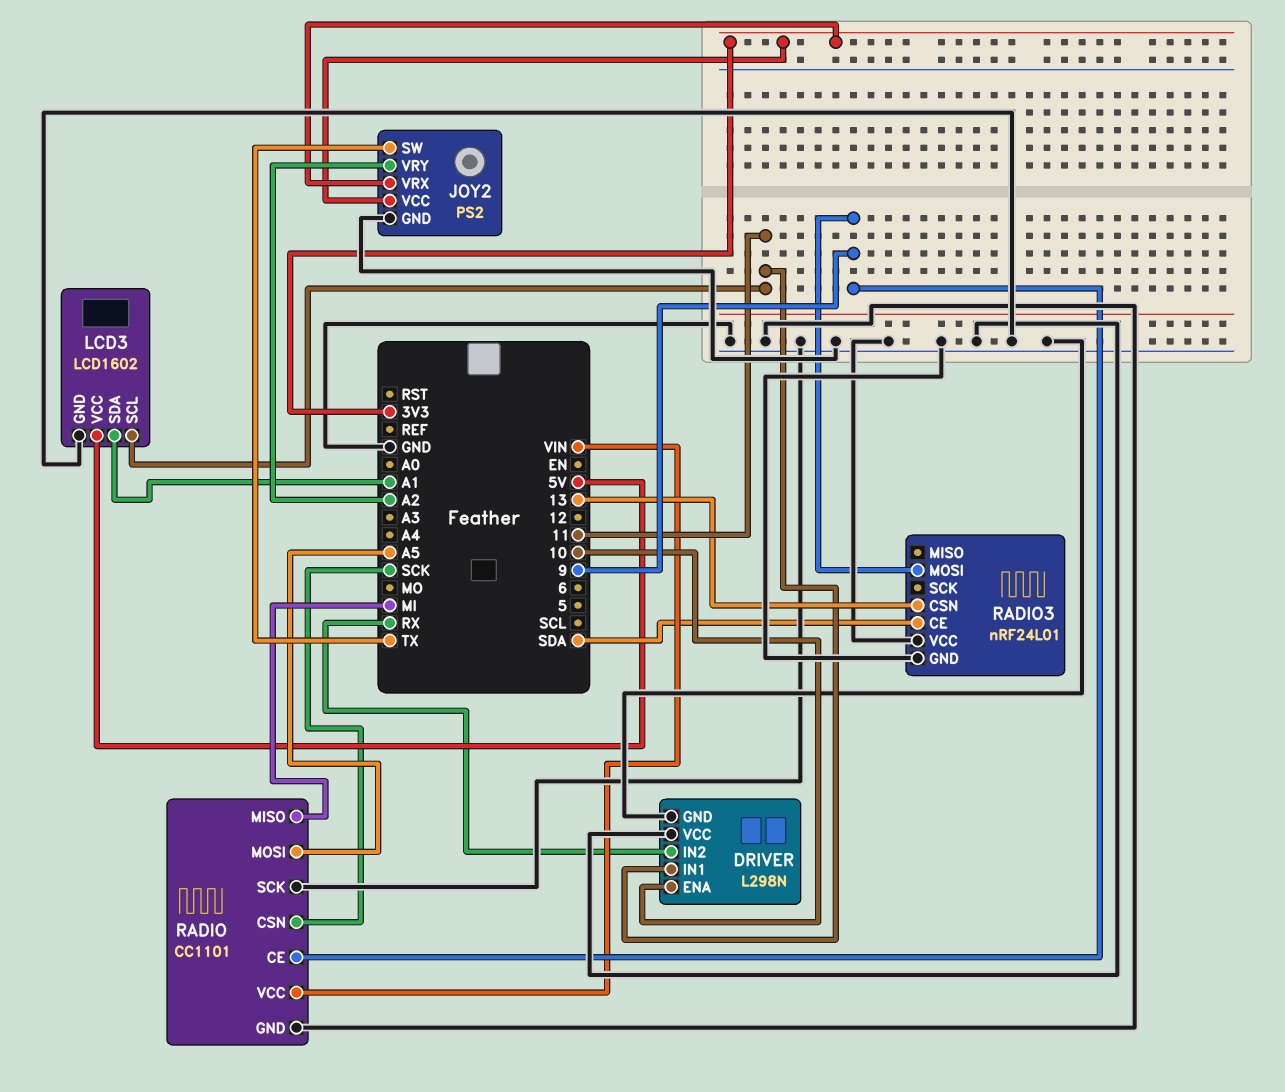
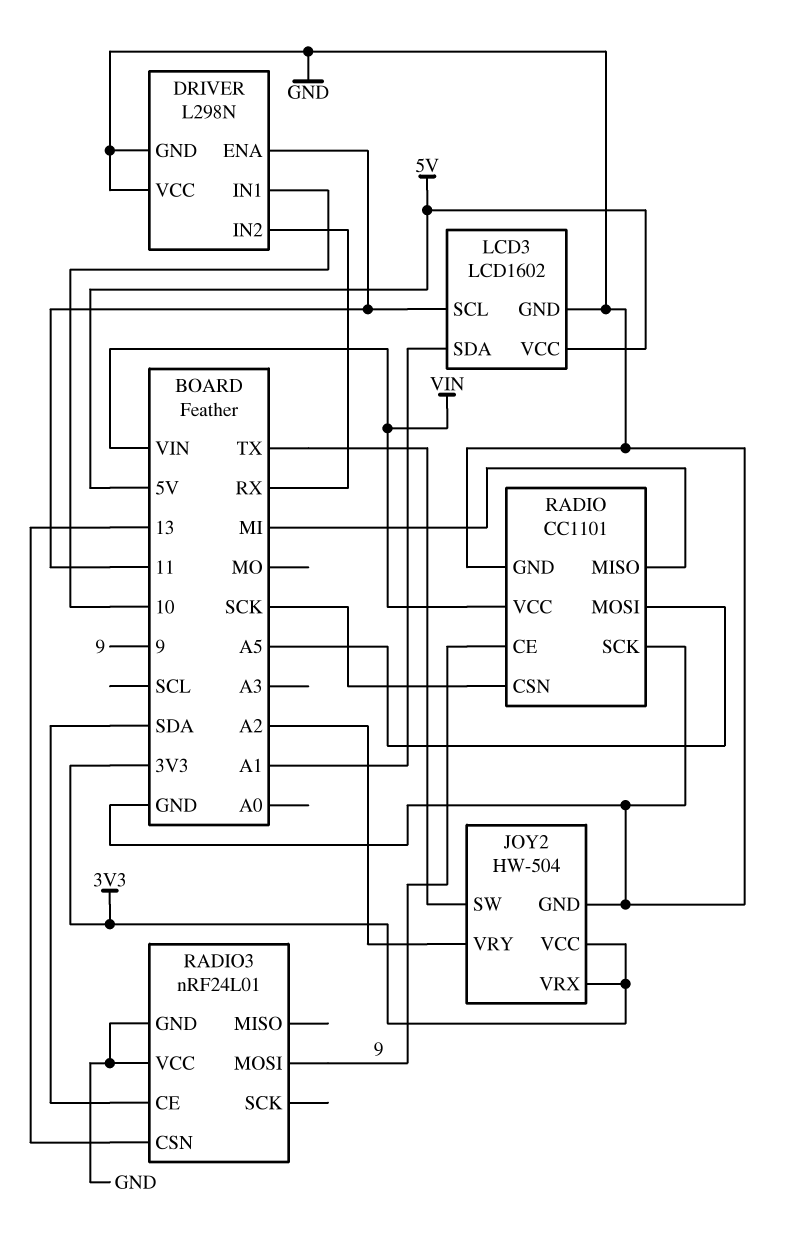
DRIVER pin ENA: 10 -> 11
DRIVER pin IN1: 11 -> 10
JOY2: PS2 -> HW-504

